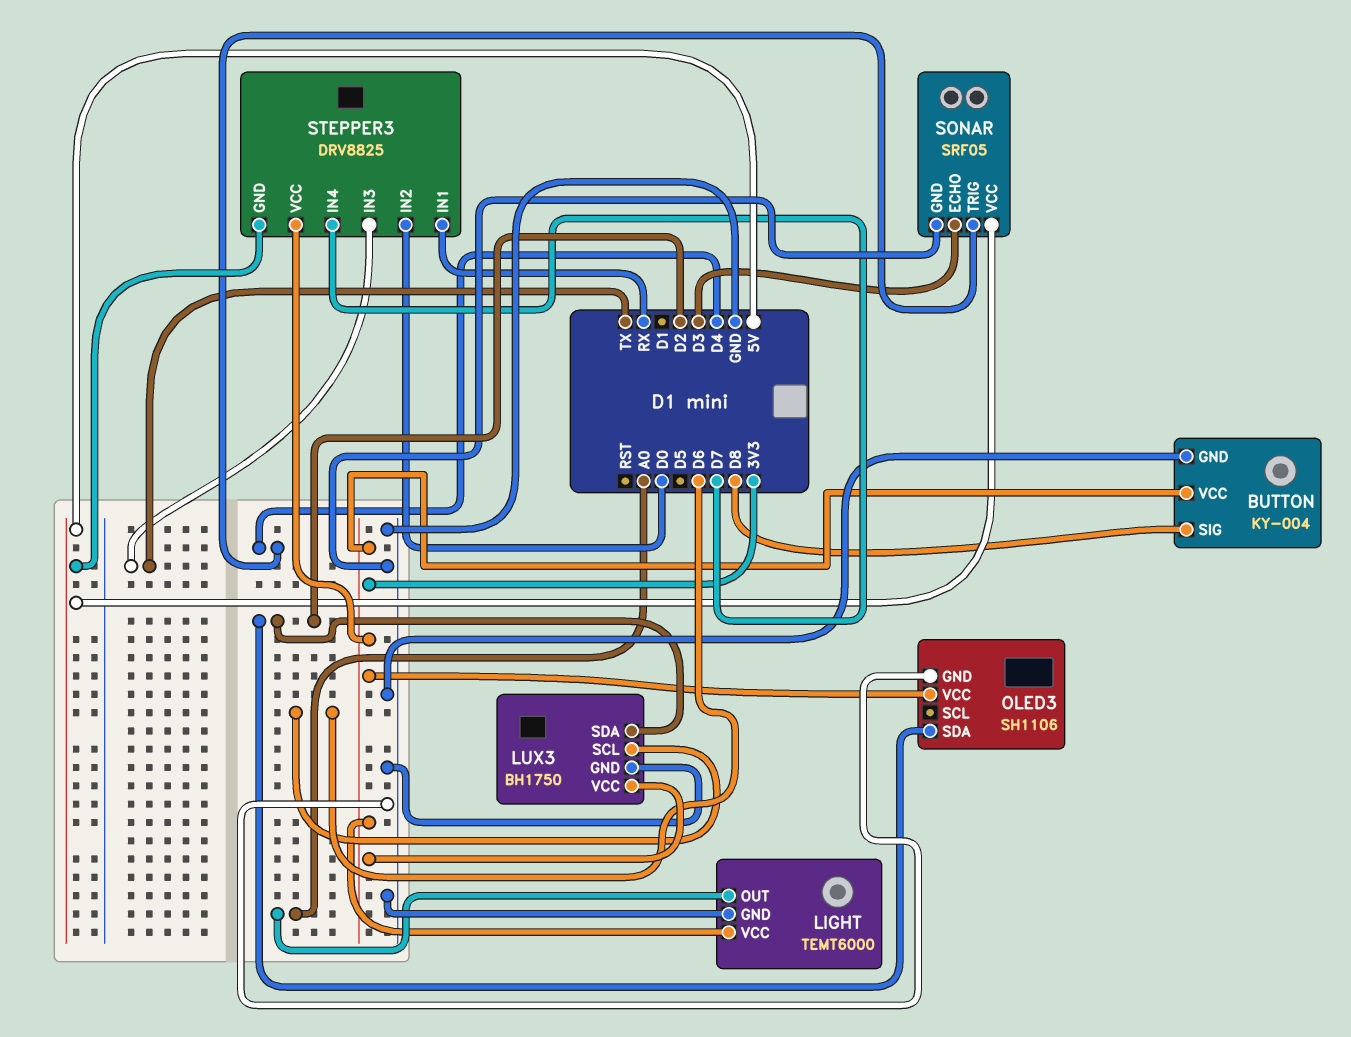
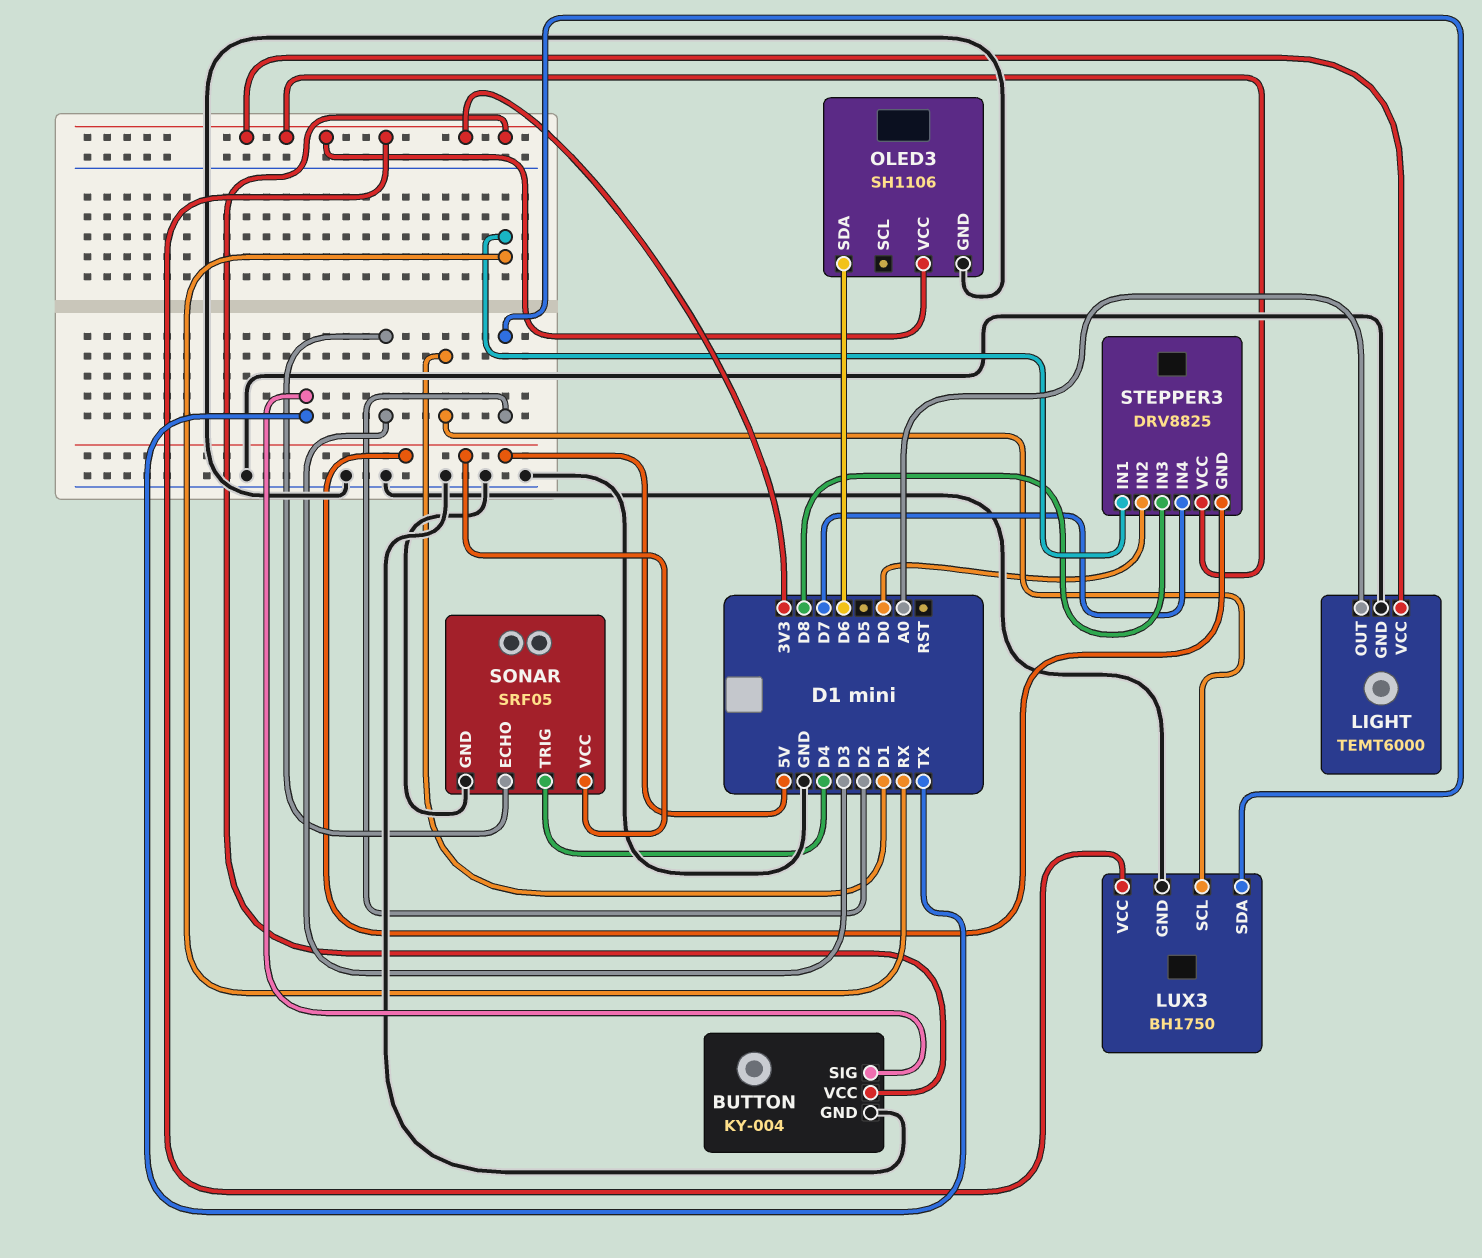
BUTTON pin SIG: D8 -> TX
LUX3 pin SCL: D6 -> D1
OLED3 pin SDA: D2 -> D6
STEPPER3 pin IN3: TX -> D8

